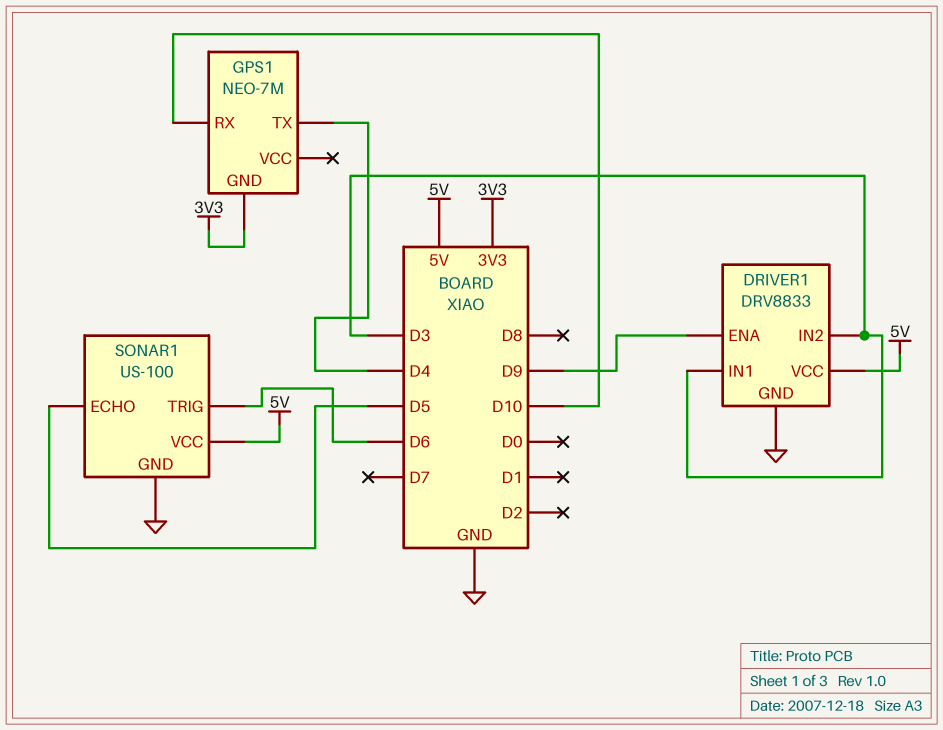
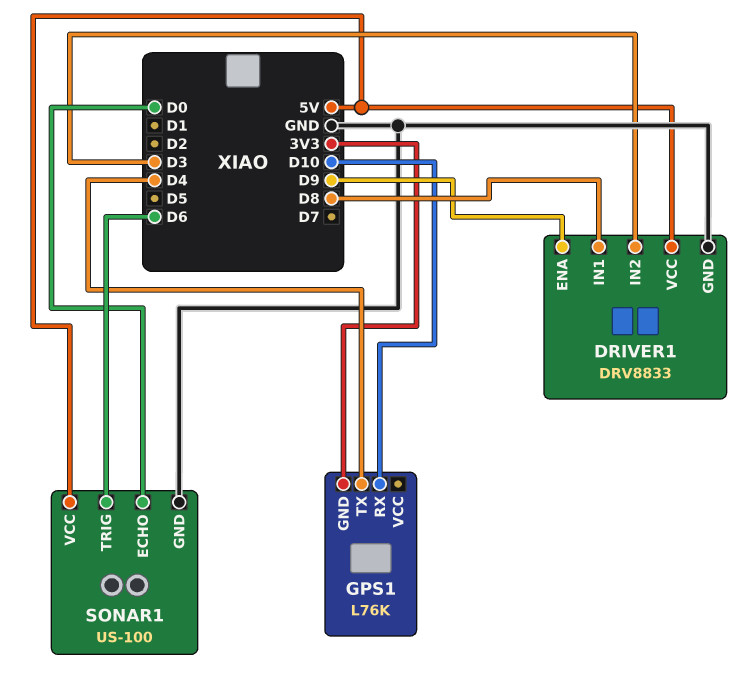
DRIVER1 pin IN1: D3 -> D8
GPS1: NEO-7M -> L76K
SONAR1 pin ECHO: D5 -> D0

